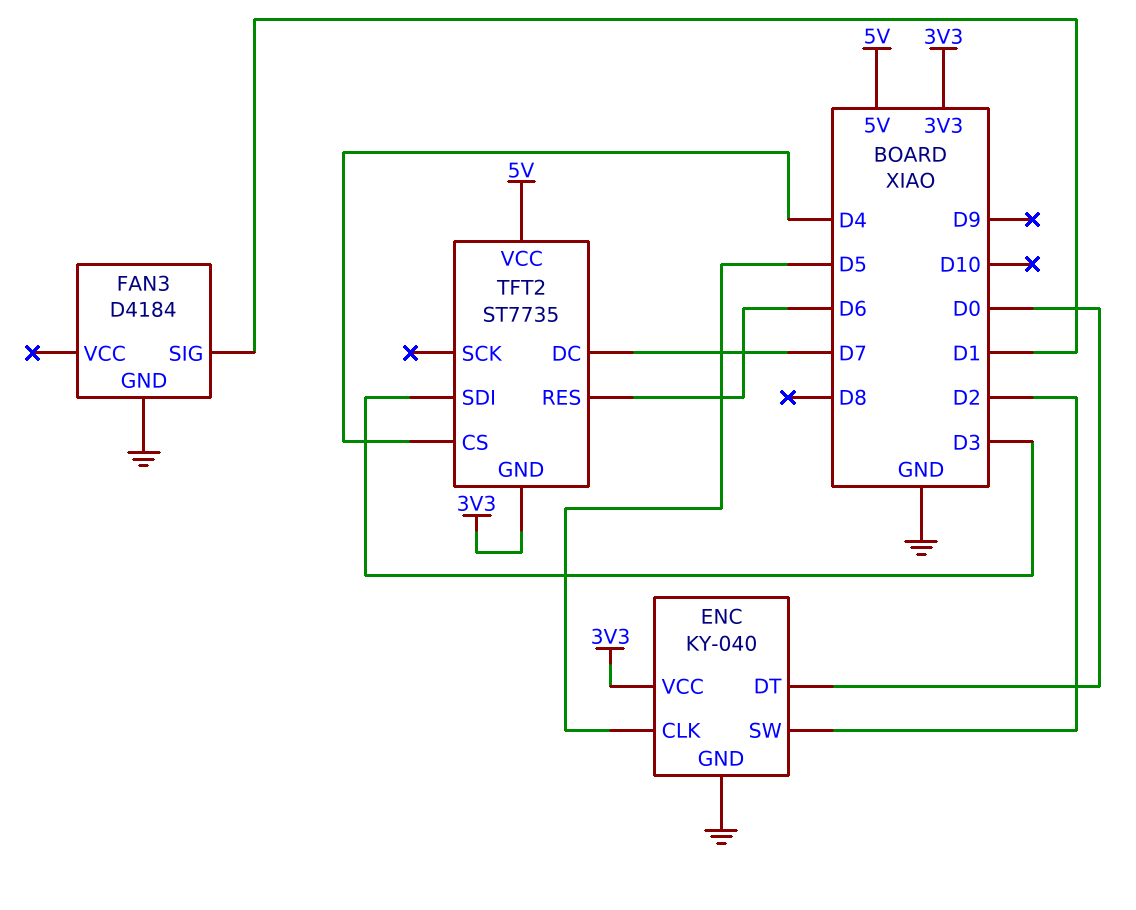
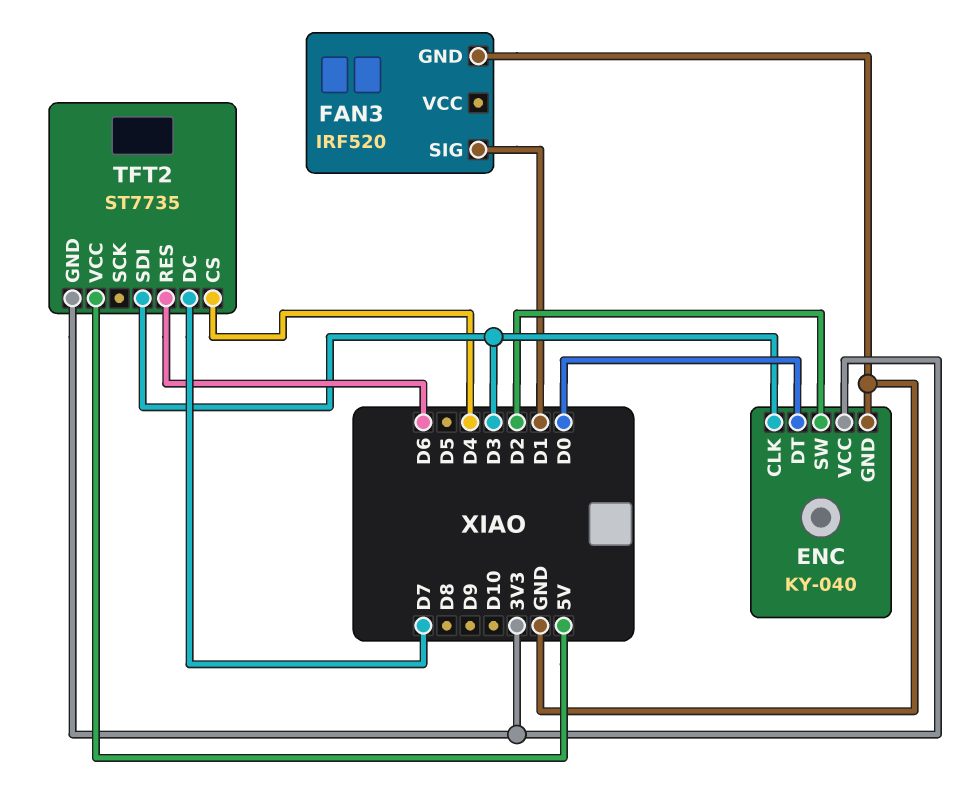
ENC pin CLK: D5 -> D3
FAN3: D4184 -> IRF520

